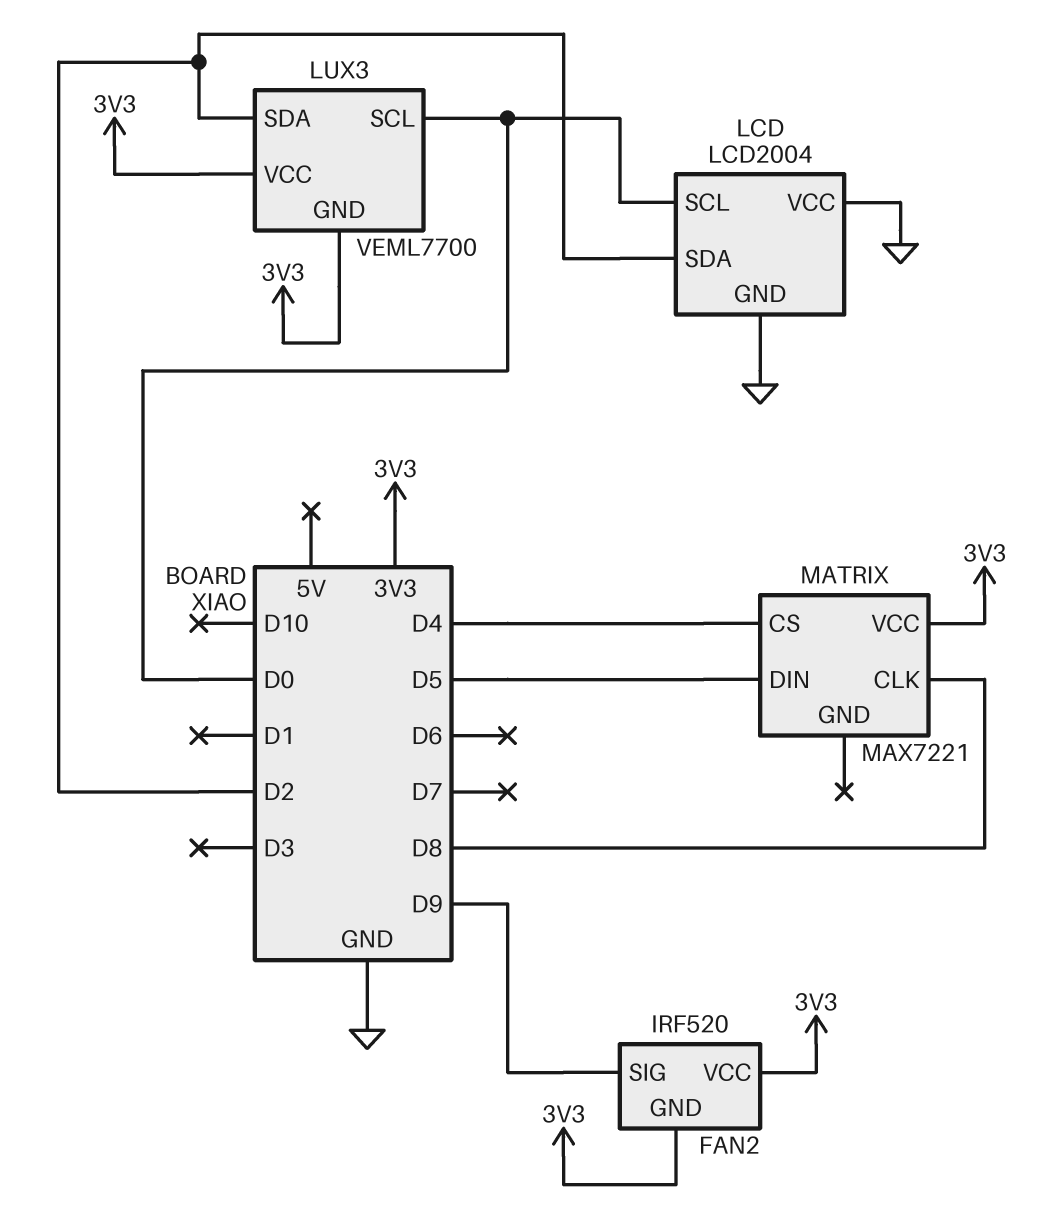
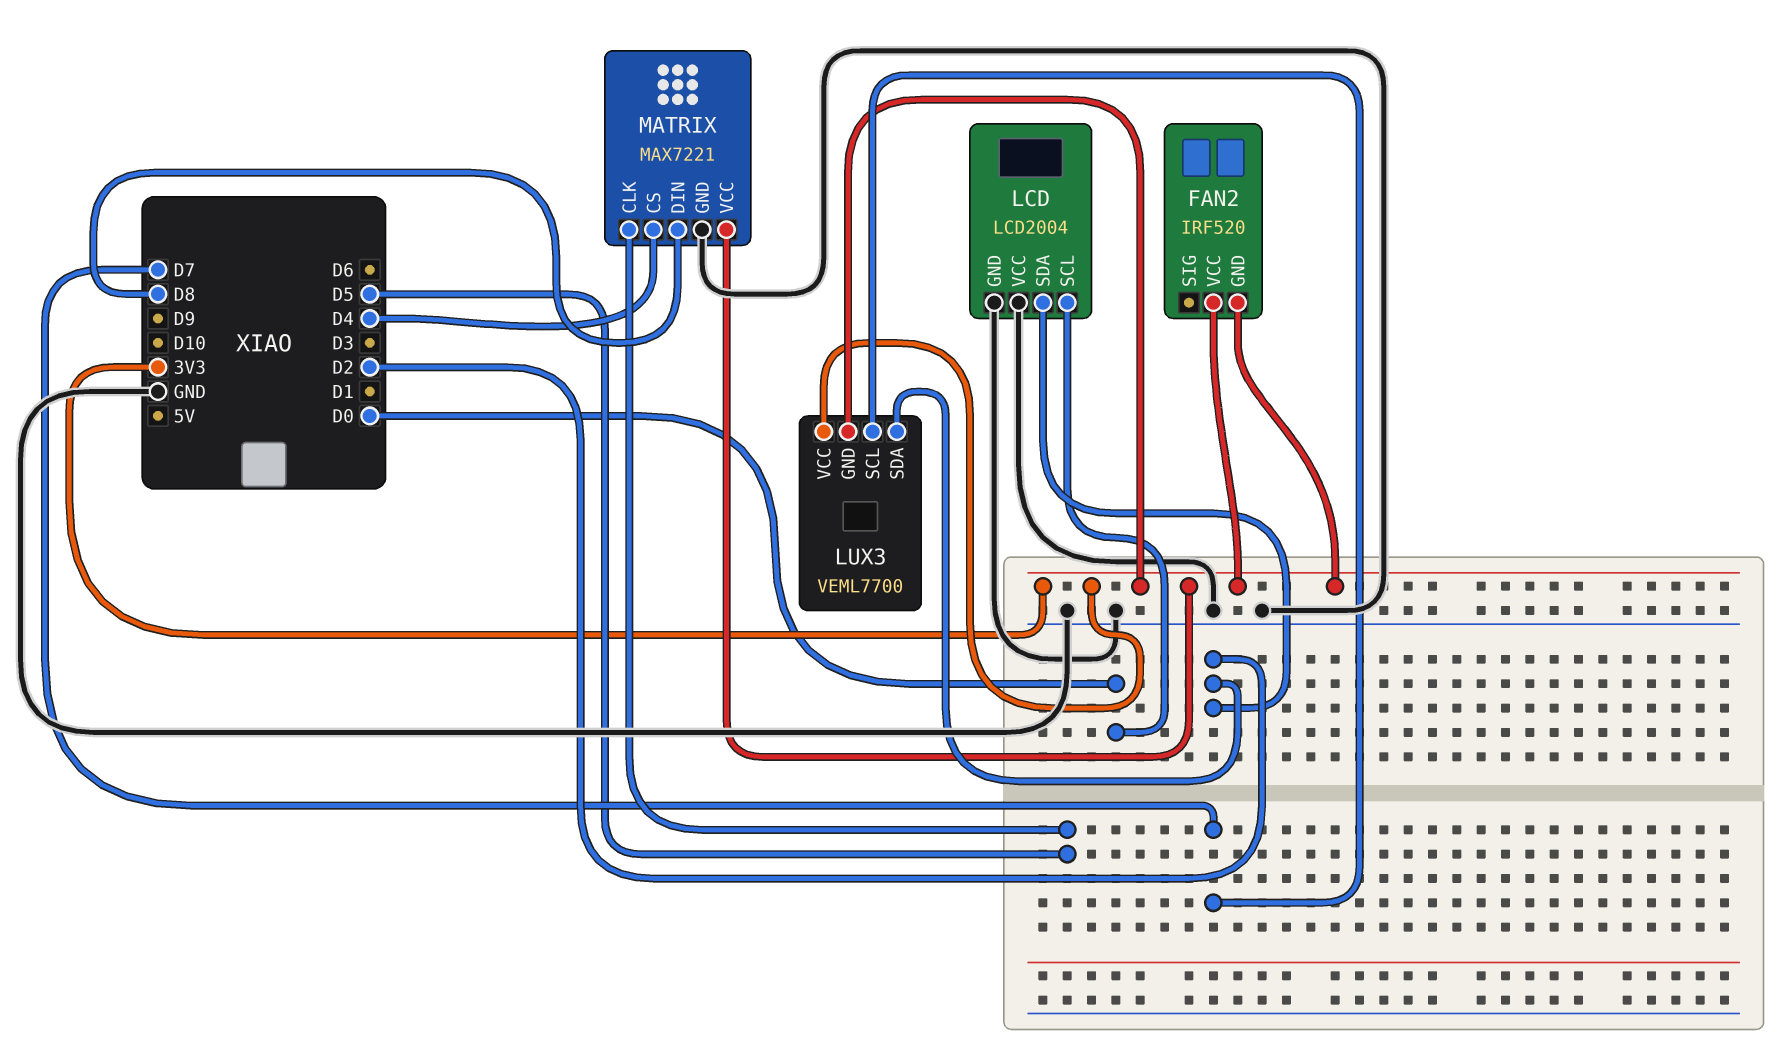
FAN2 pin SIG: D9 -> none
LUX3 pin SCL: D0 -> D7
MATRIX pin CLK: D8 -> D5
MATRIX pin DIN: D5 -> D8
MATRIX pin GND: none -> GND

